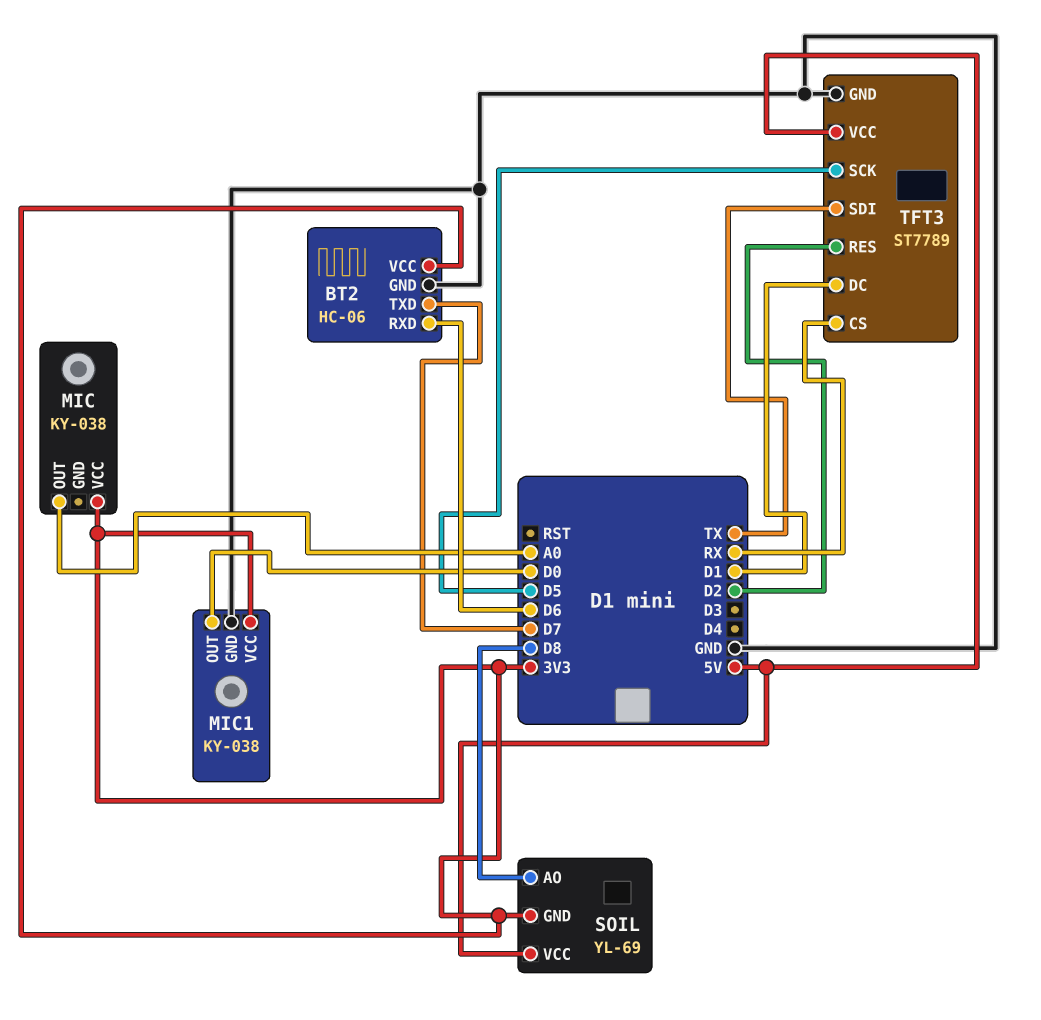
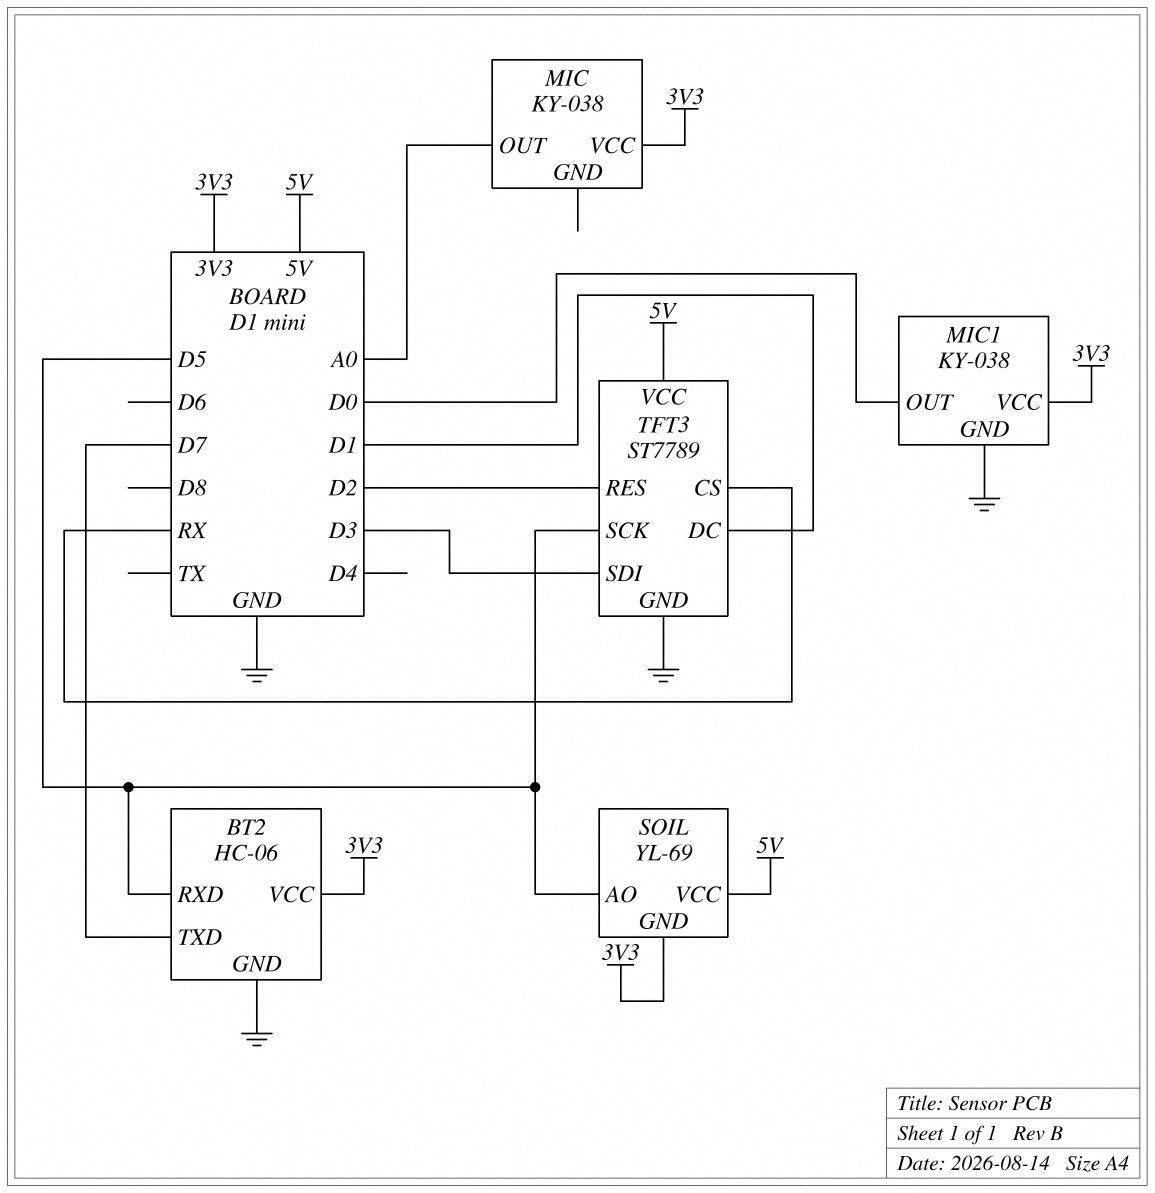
BT2 pin RXD: D6 -> D5
SOIL pin AO: D8 -> D5
TFT3 pin SDI: TX -> D3

